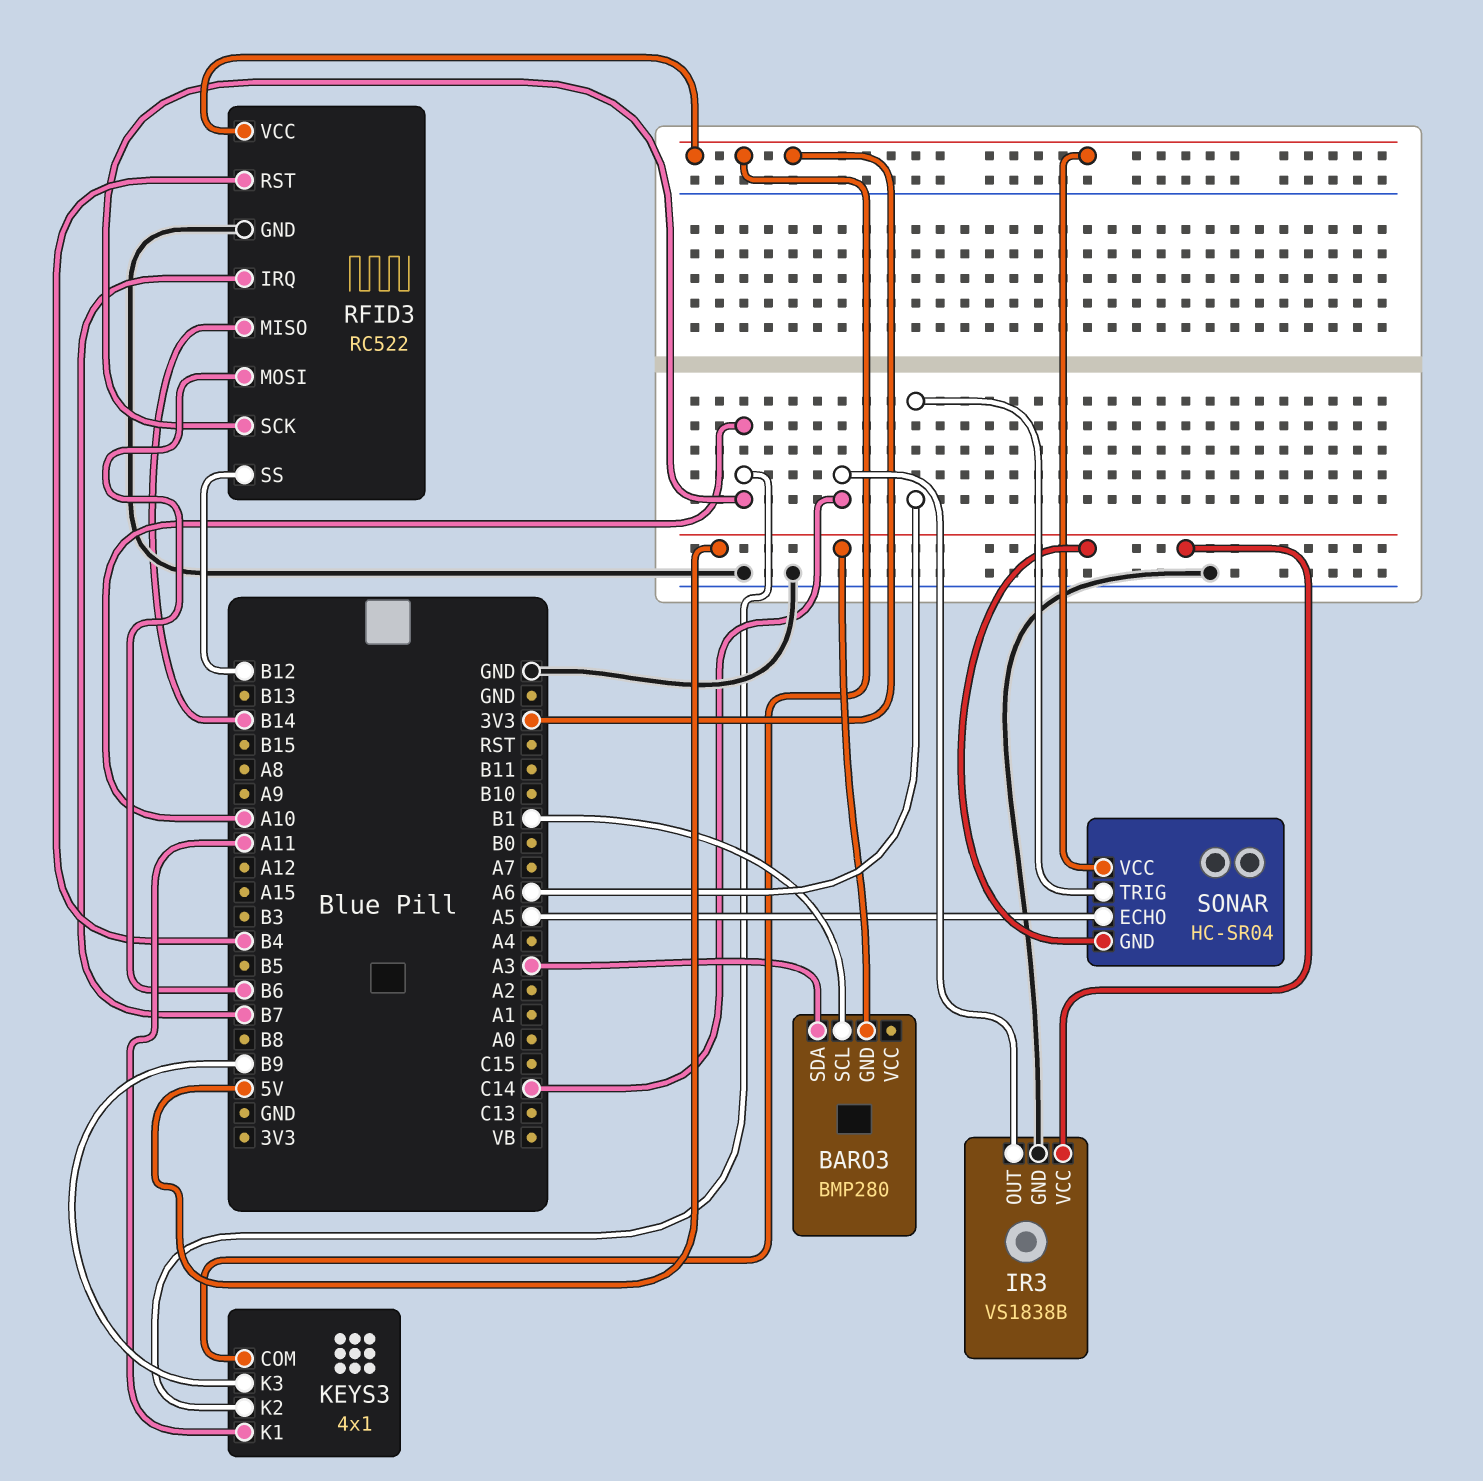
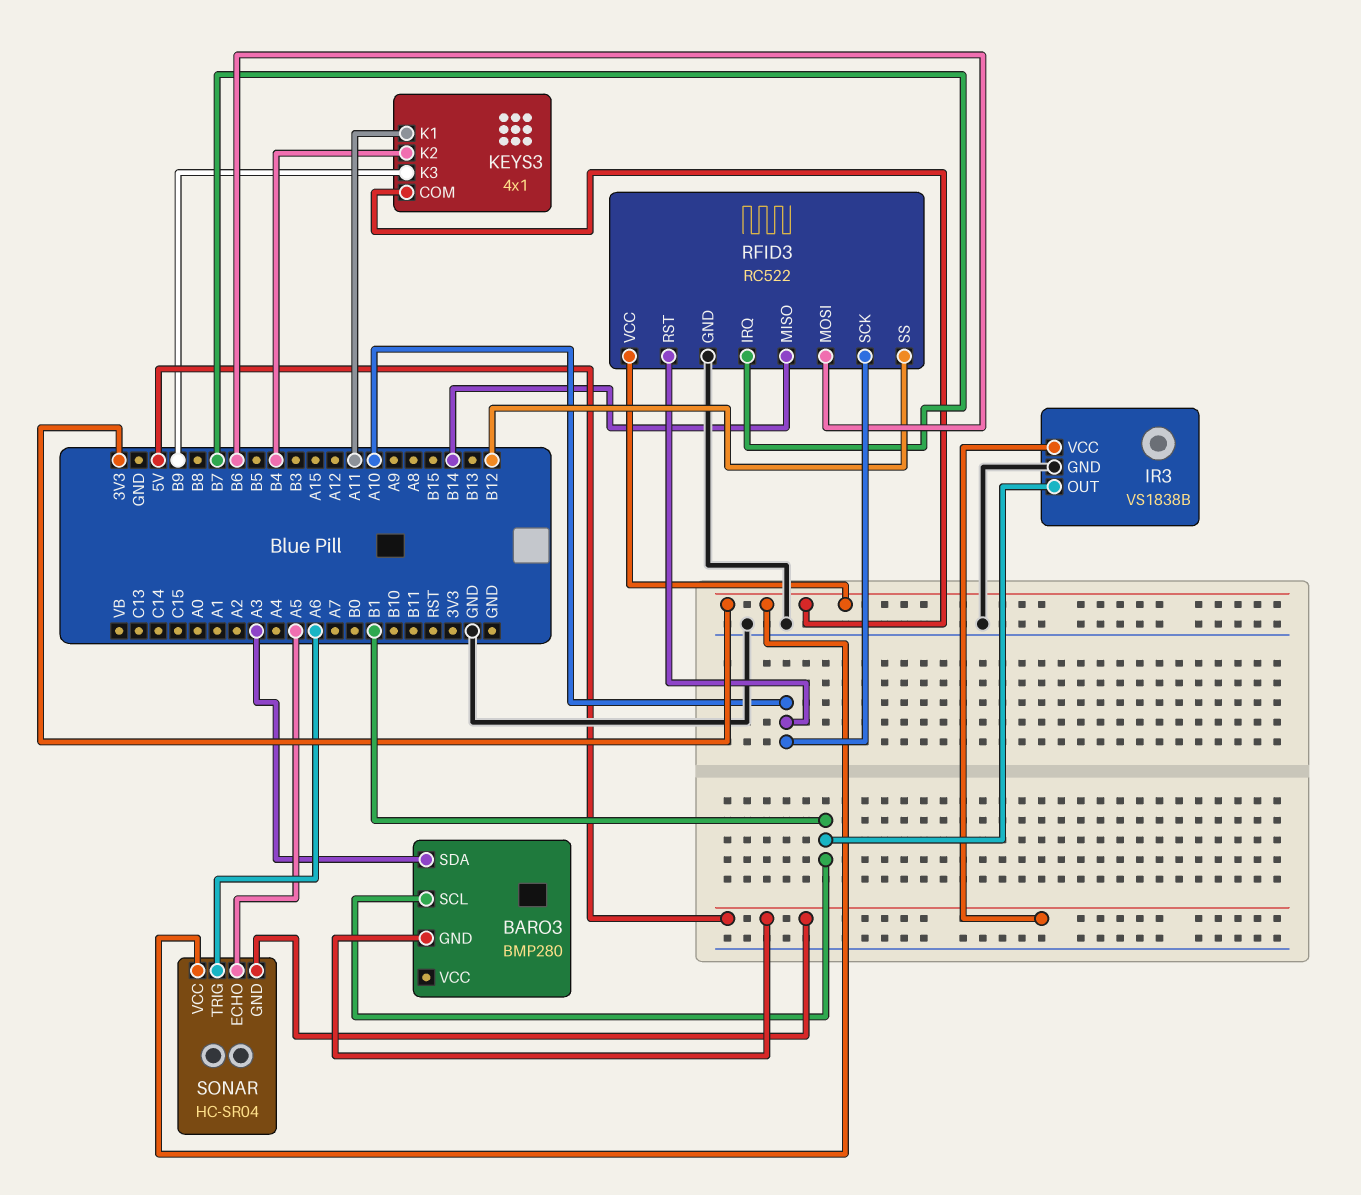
IR3 pin OUT: C14 -> B1
KEYS3 pin K2: A10 -> B4
RFID3 pin RST: B4 -> A10

